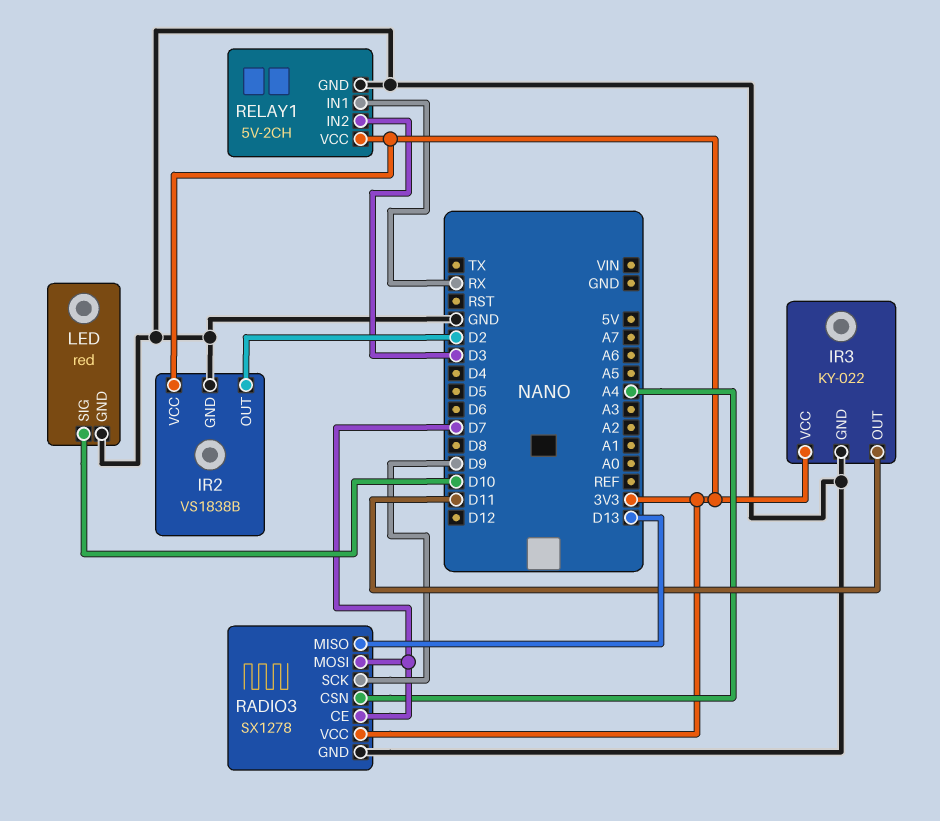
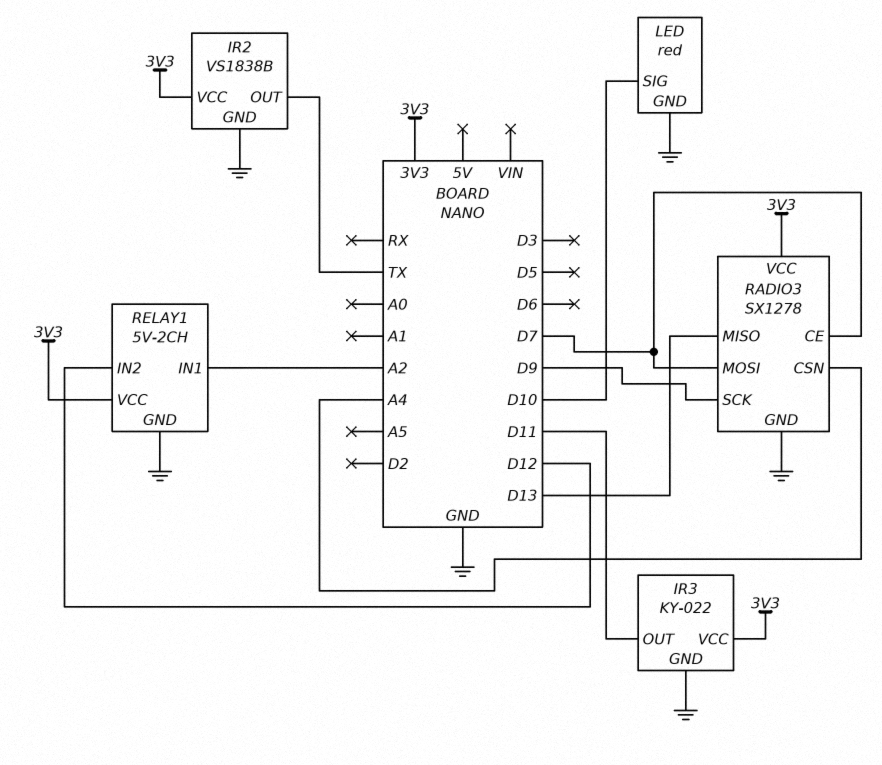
IR2 pin OUT: D2 -> TX
RELAY1 pin IN1: RX -> A2
RELAY1 pin IN2: D3 -> D12

